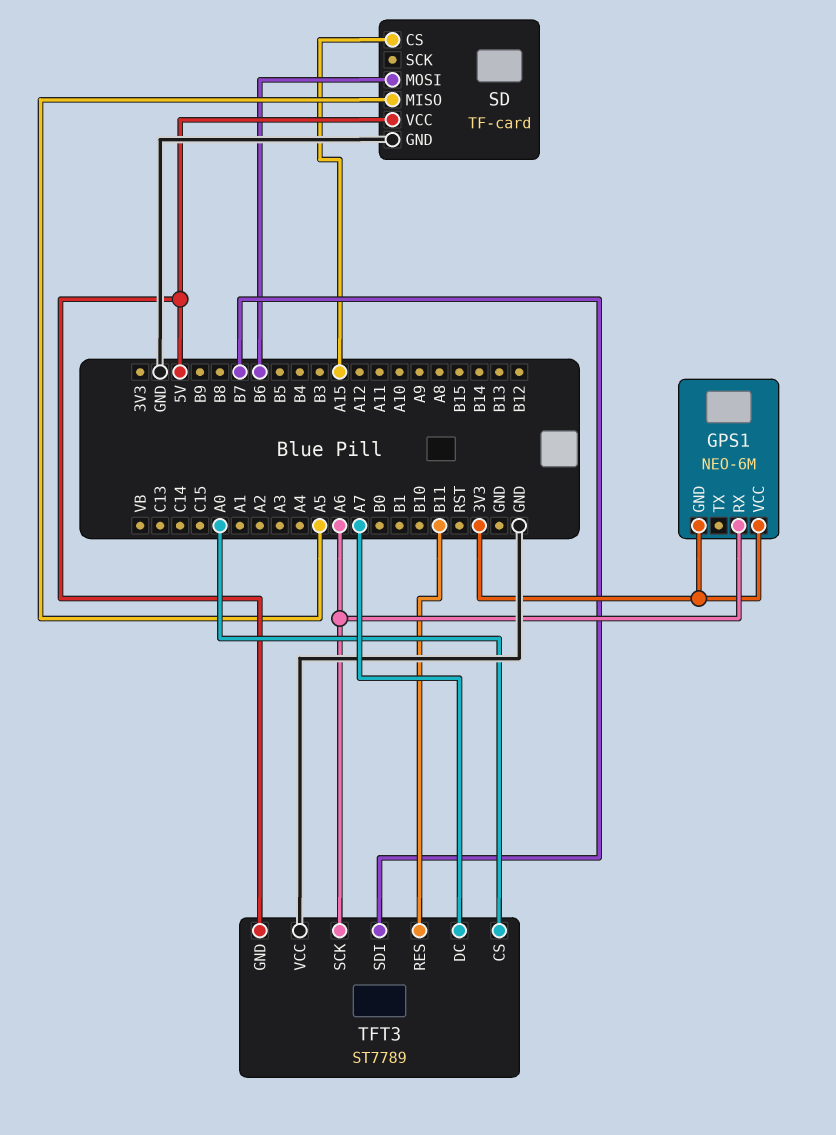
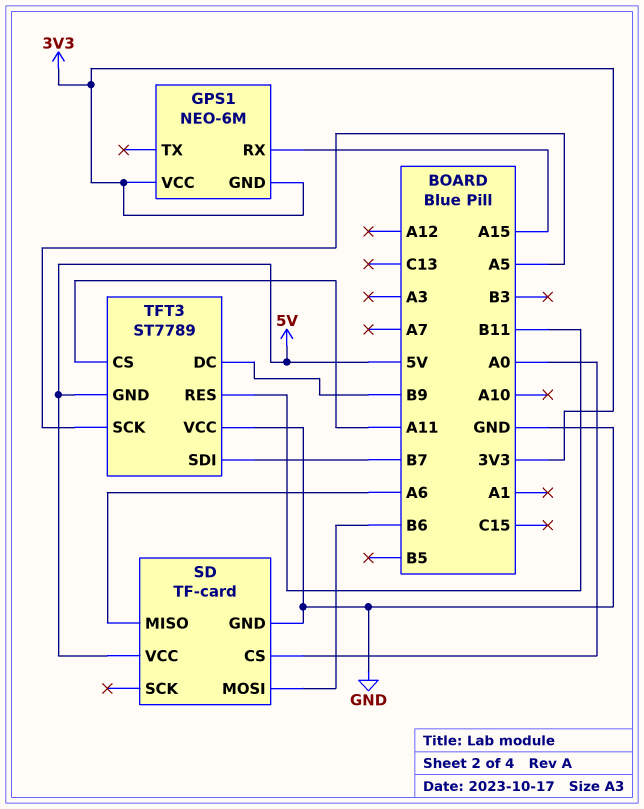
GPS1 pin RX: A6 -> A15
SD pin CS: A15 -> A0
SD pin MISO: A5 -> A6
TFT3 pin CS: A0 -> A11
TFT3 pin DC: A7 -> B9
TFT3 pin SCK: A6 -> A5

